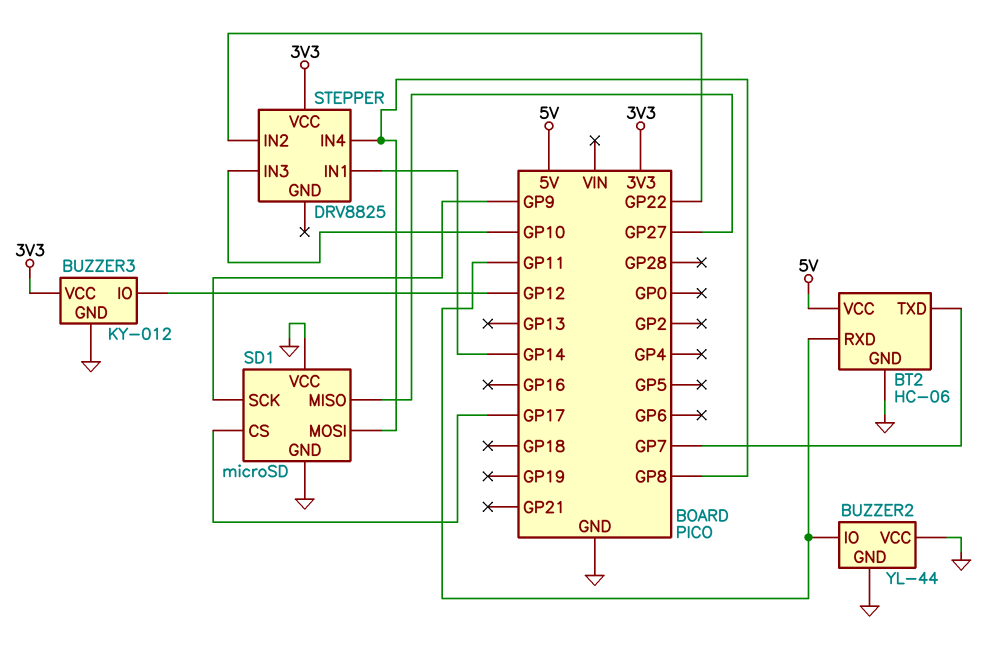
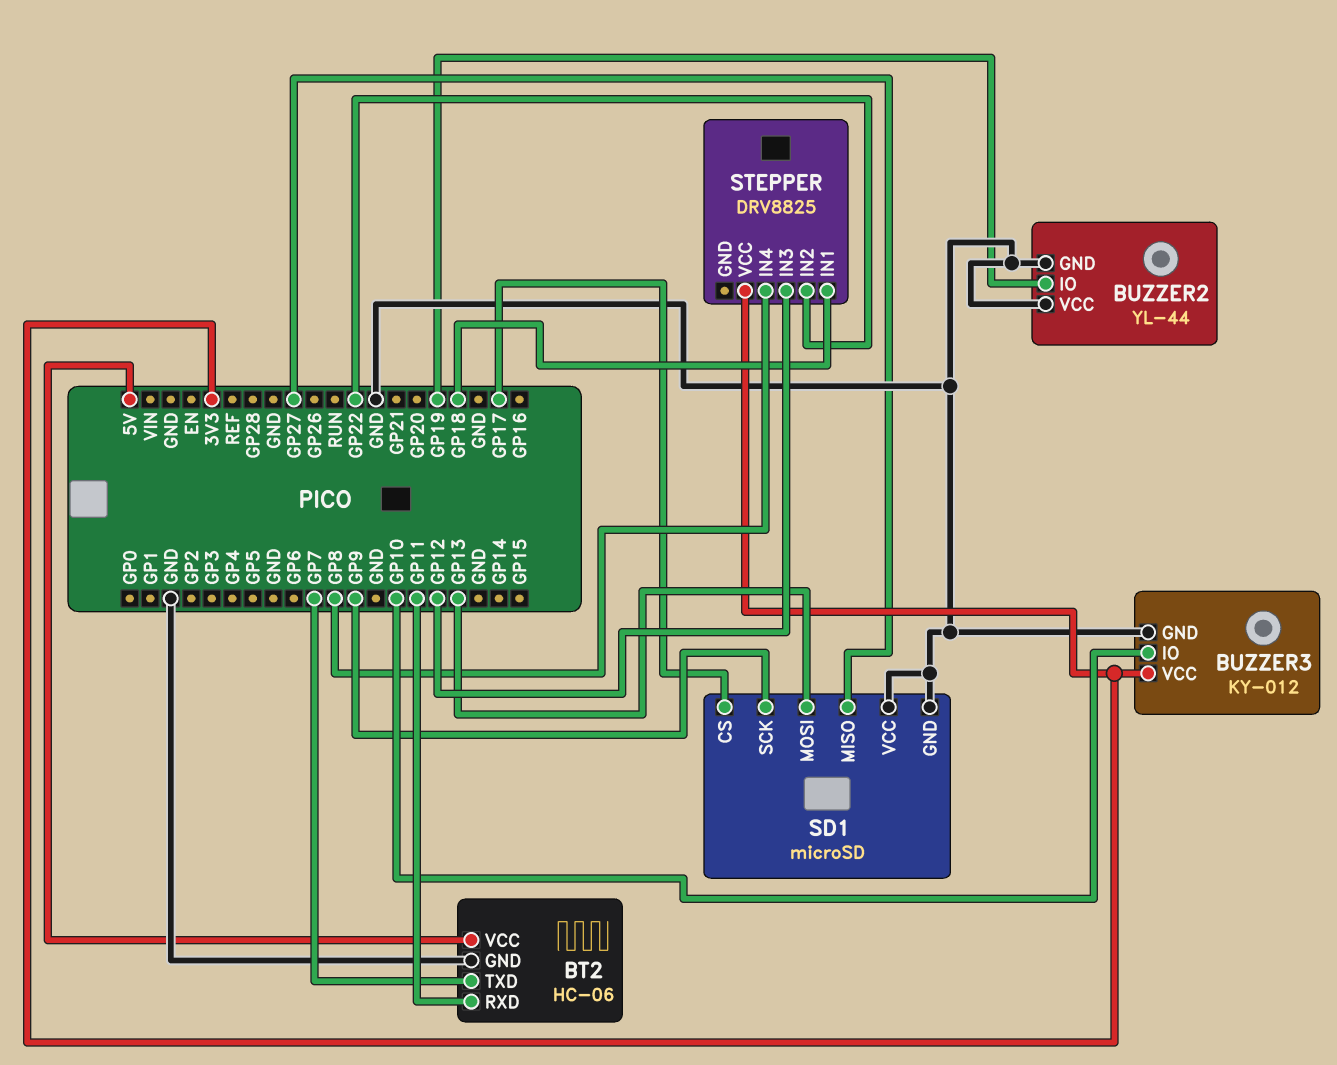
BUZZER2 pin IO: GP11 -> GP19
BUZZER3 pin IO: GP12 -> GP10
SD1 pin MOSI: GP8 -> GP13
STEPPER pin IN1: GP14 -> GP18
STEPPER pin IN3: GP10 -> GP12

